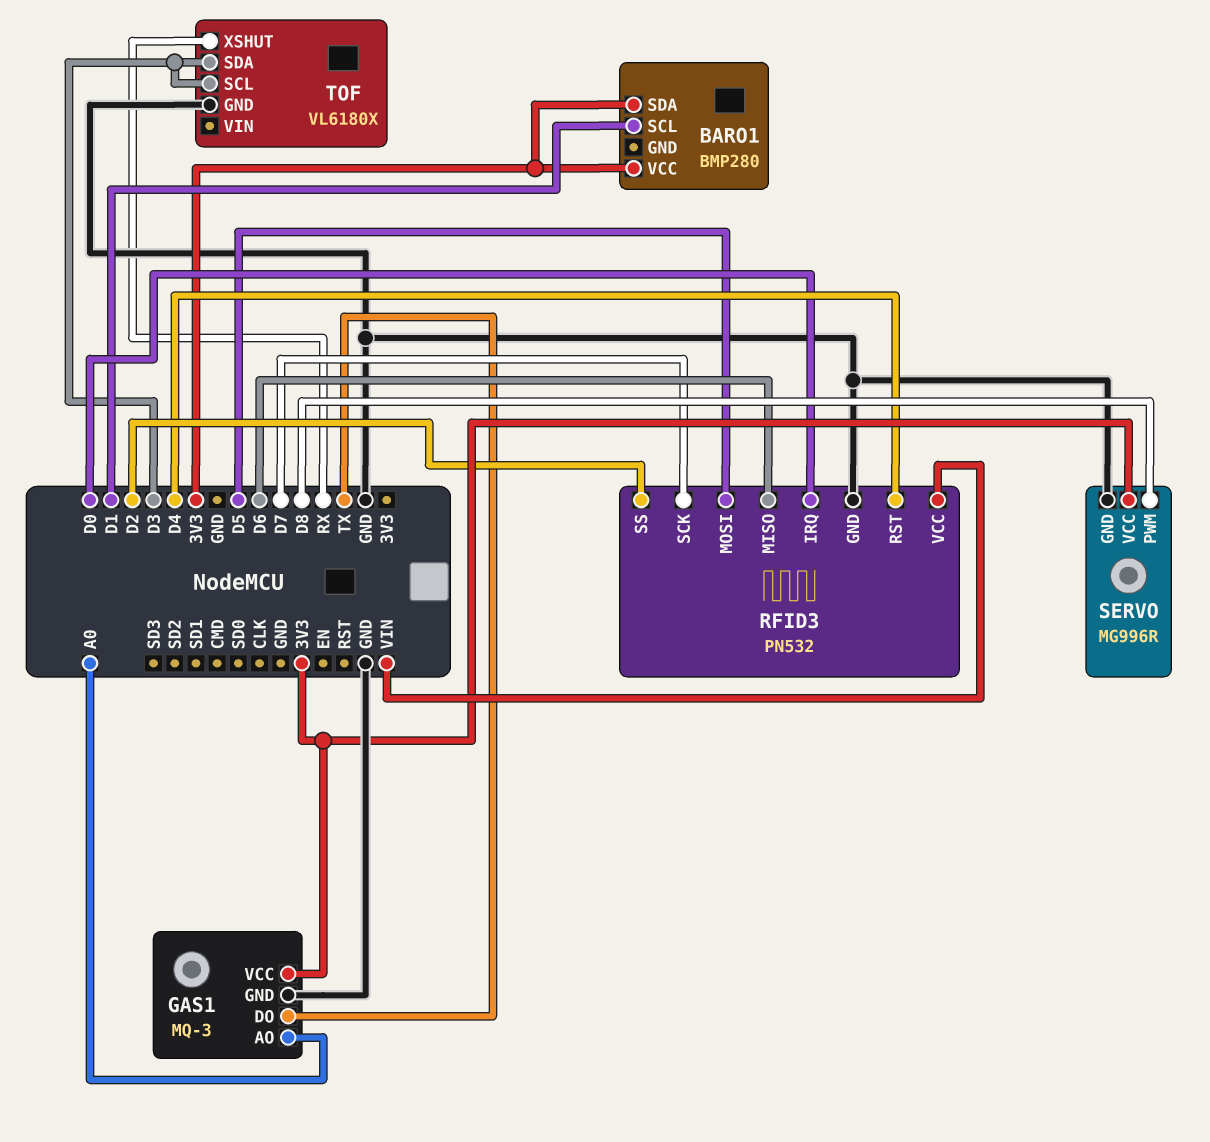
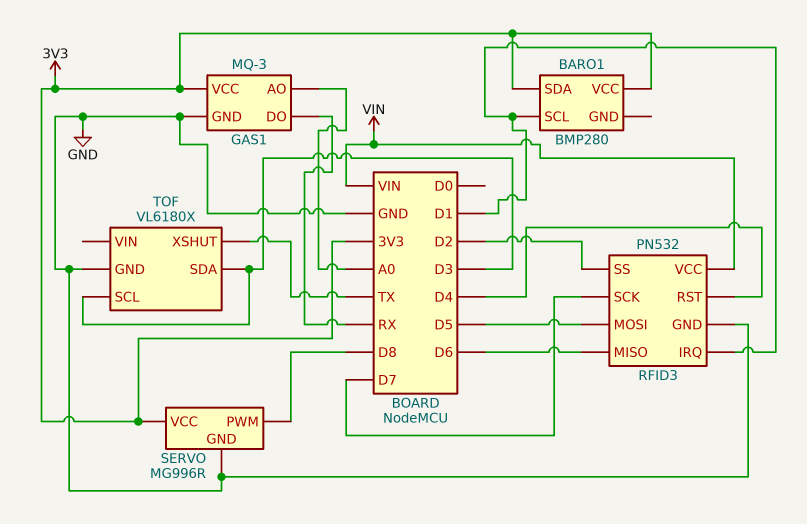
GAS1 pin DO: TX -> RX
RFID3 pin IRQ: D0 -> D1
TOF pin XSHUT: RX -> TX

